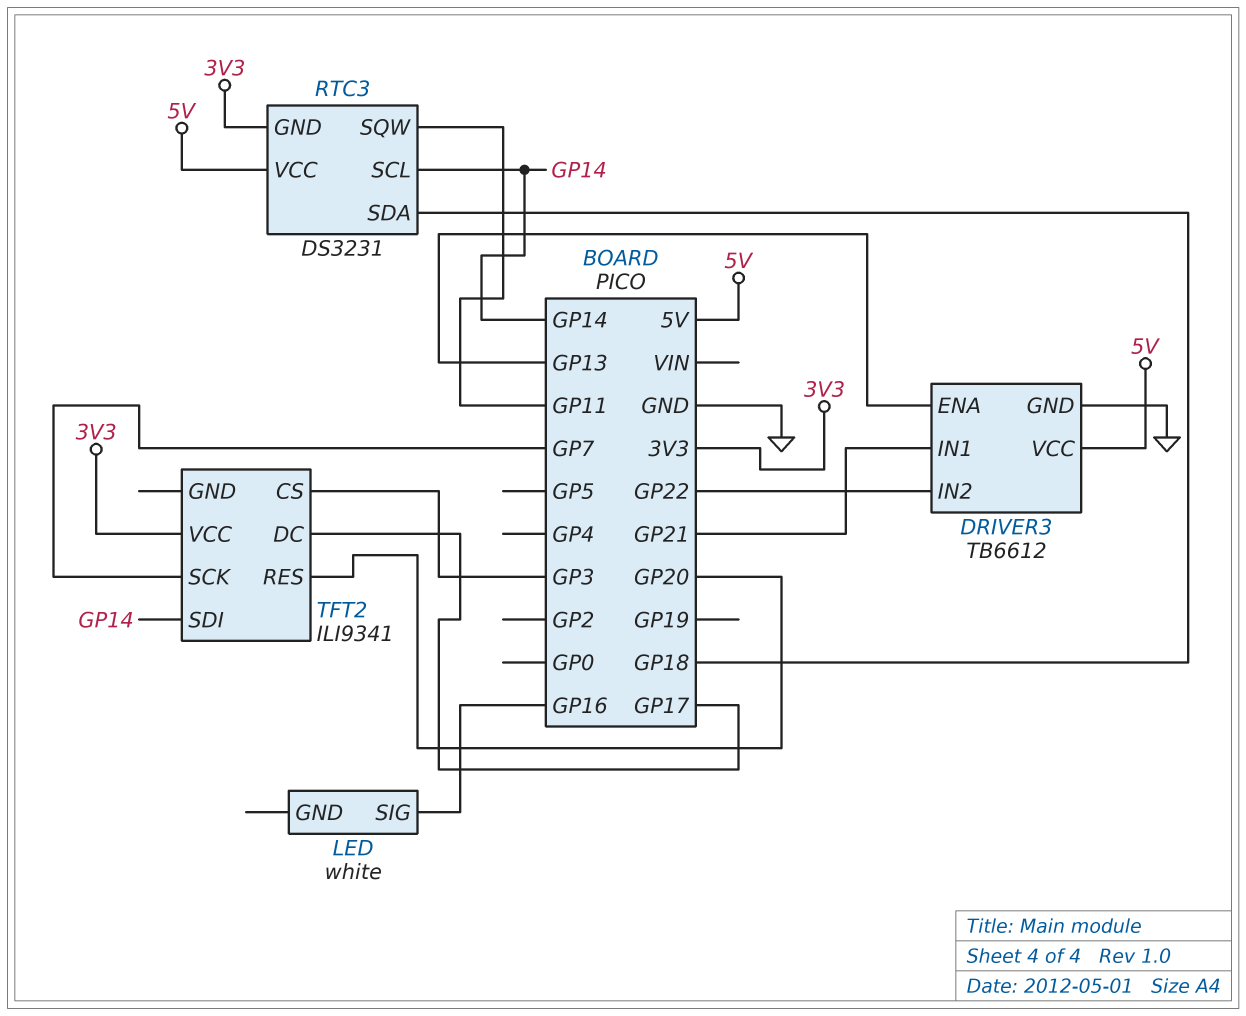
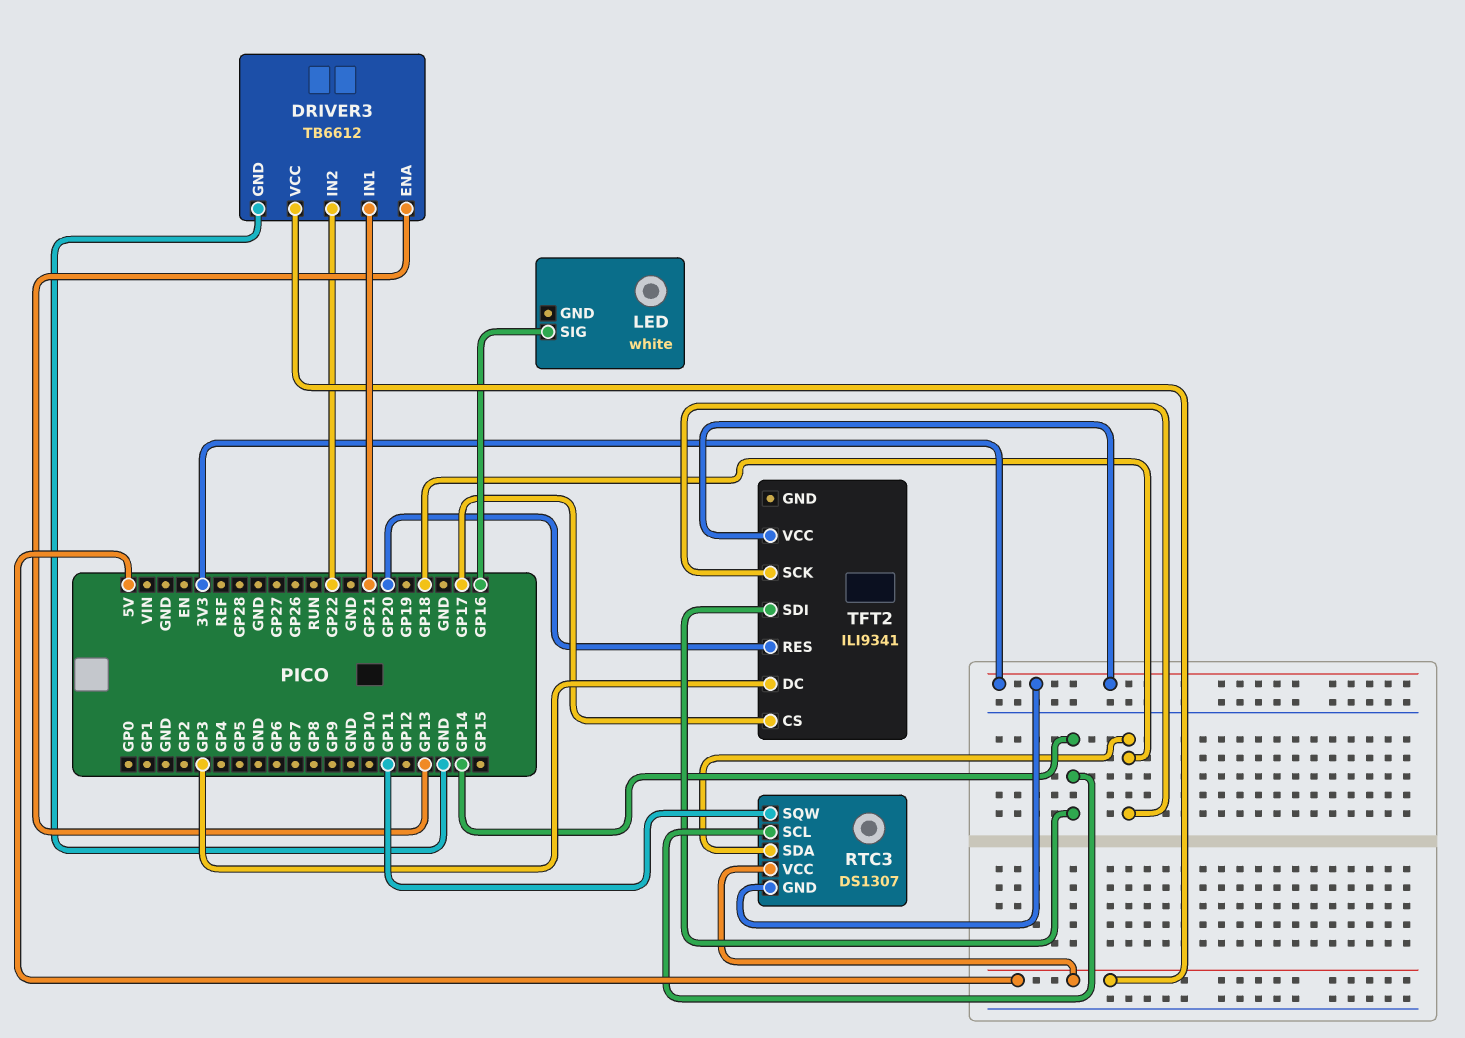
RTC3: DS3231 -> DS1307
TFT2 pin CS: GP3 -> GP17
TFT2 pin DC: GP17 -> GP3
TFT2 pin SCK: GP7 -> GP18

